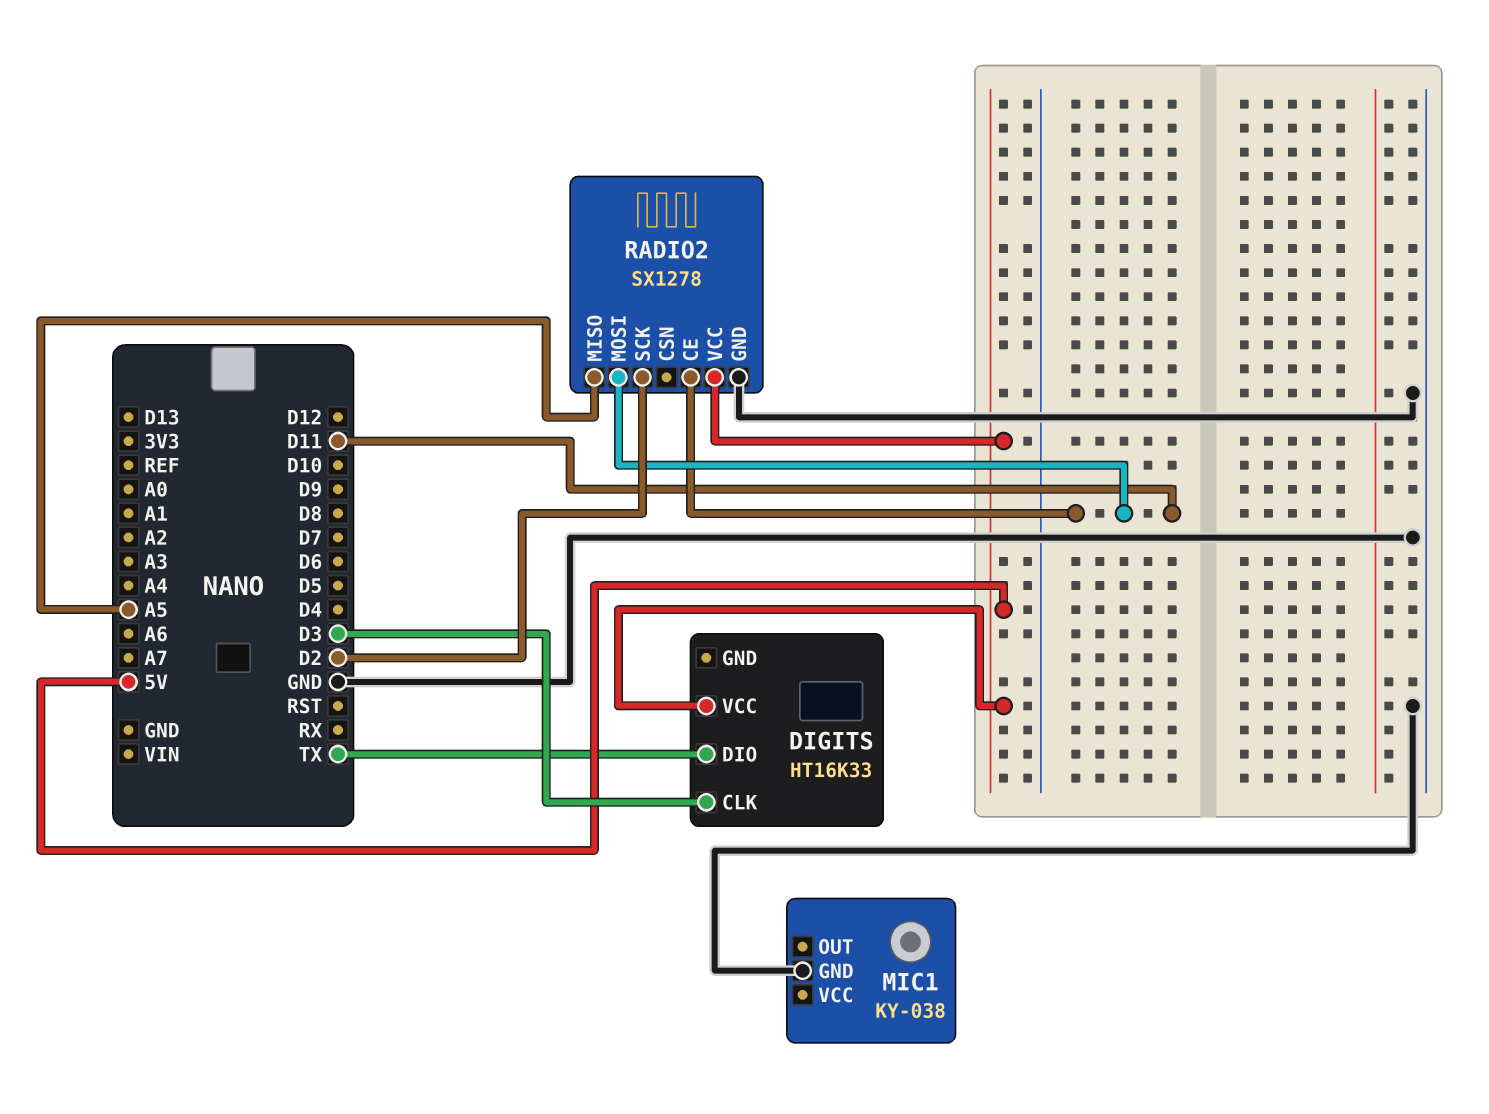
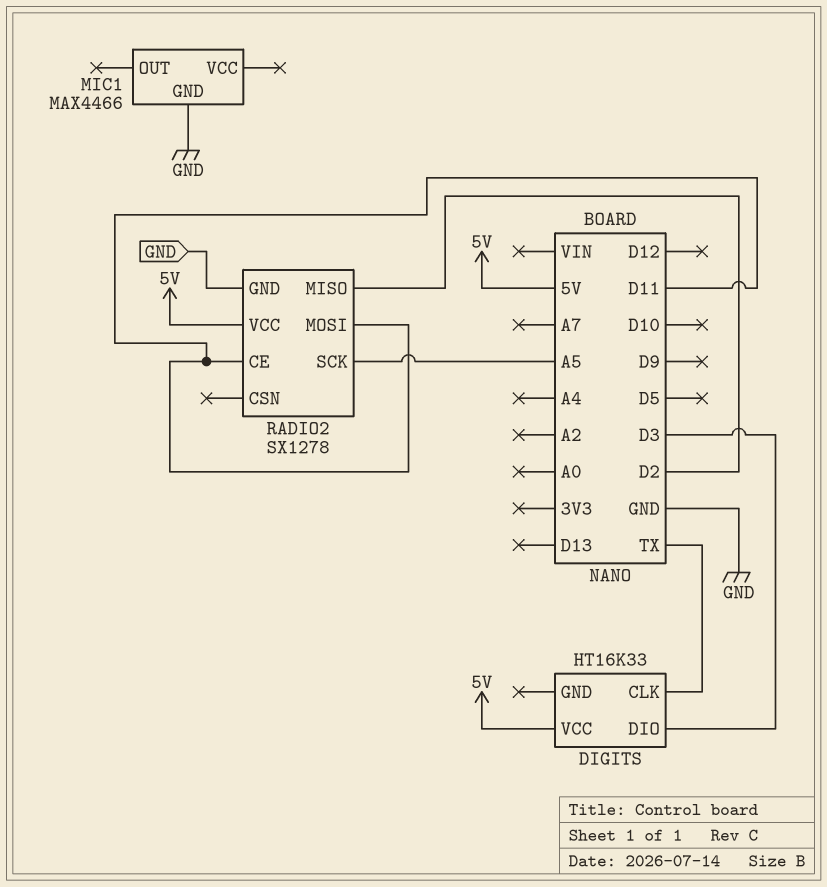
DIGITS pin CLK: D3 -> TX
DIGITS pin DIO: TX -> D3
MIC1: KY-038 -> MAX4466
RADIO2 pin MISO: A5 -> D2
RADIO2 pin SCK: D2 -> A5

